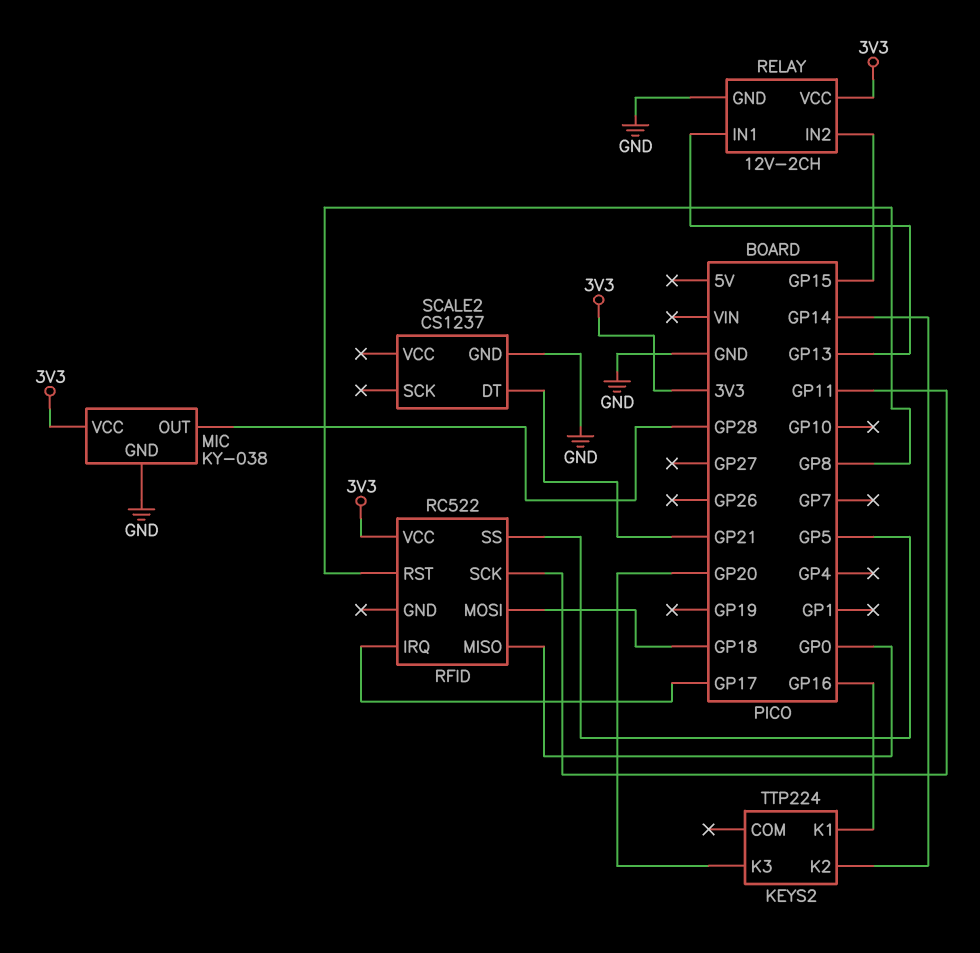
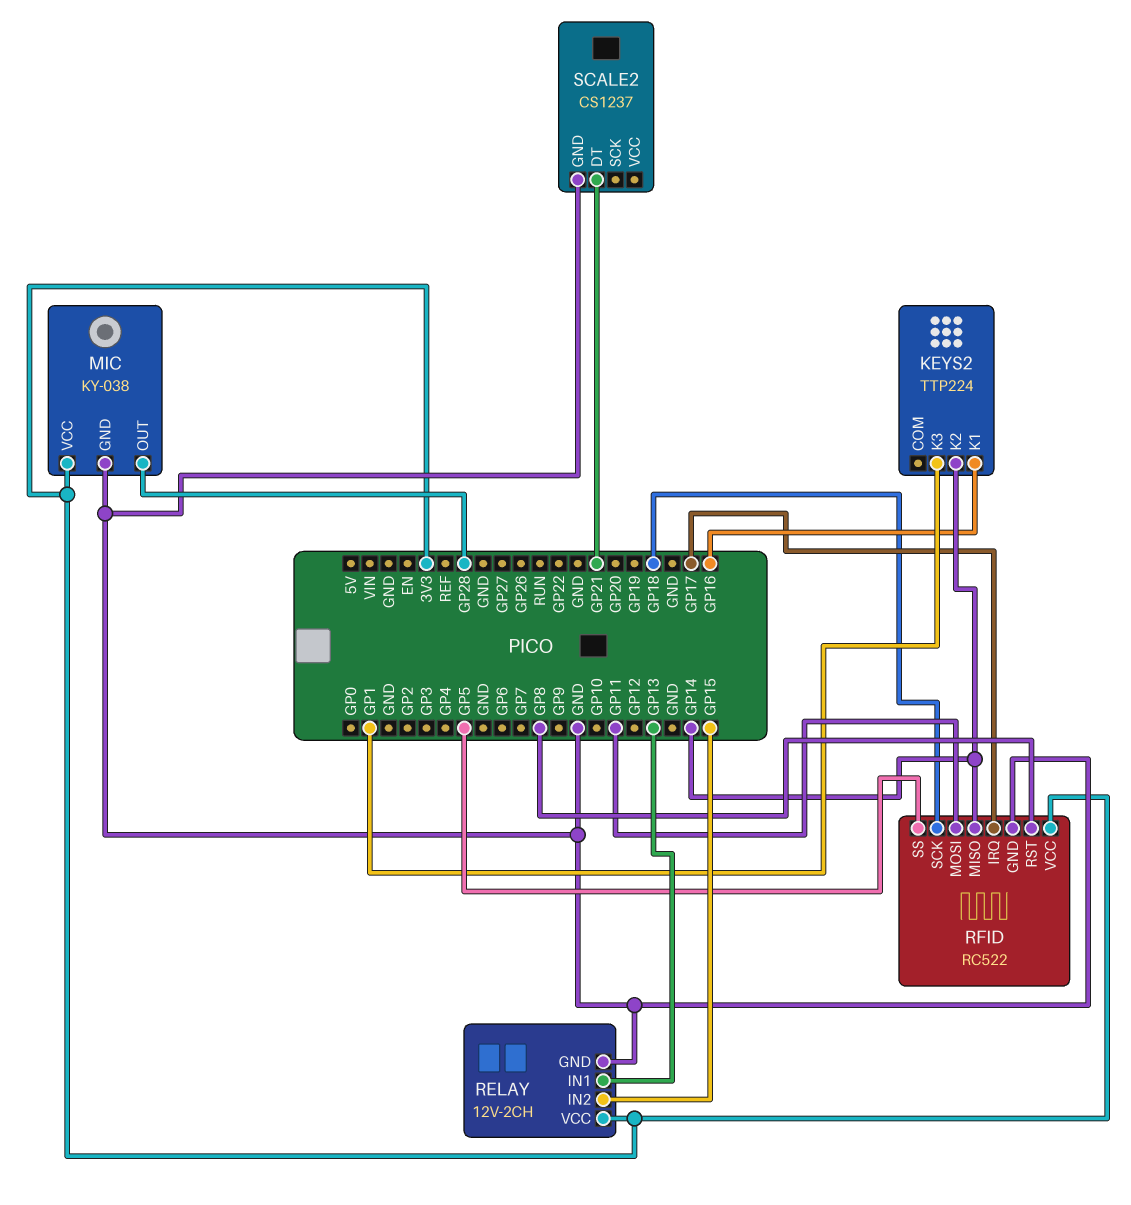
KEYS2 pin K3: GP20 -> GP1
RFID pin GND: none -> GND
RFID pin MISO: GP0 -> GP14
RFID pin MOSI: GP18 -> GP11
RFID pin SCK: GP11 -> GP18

